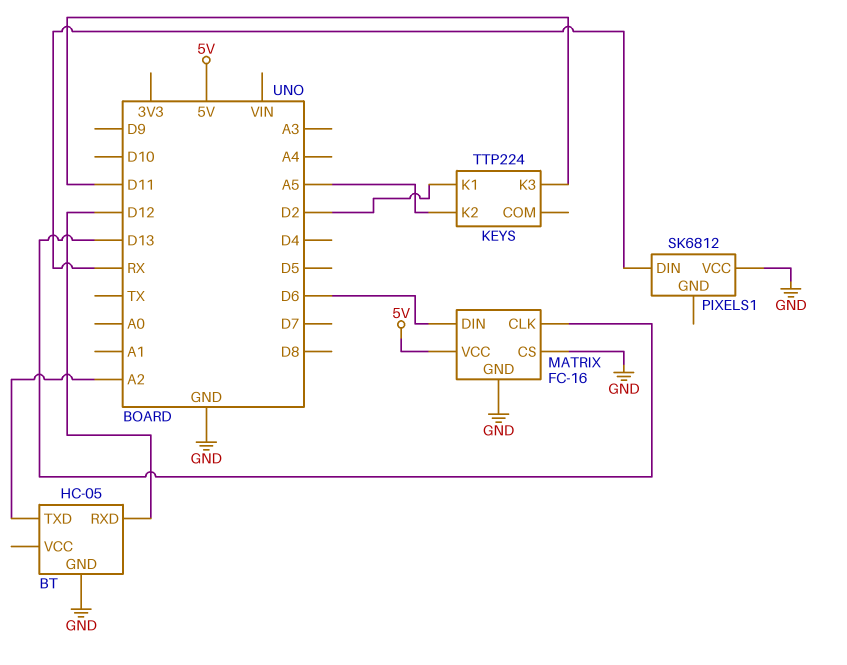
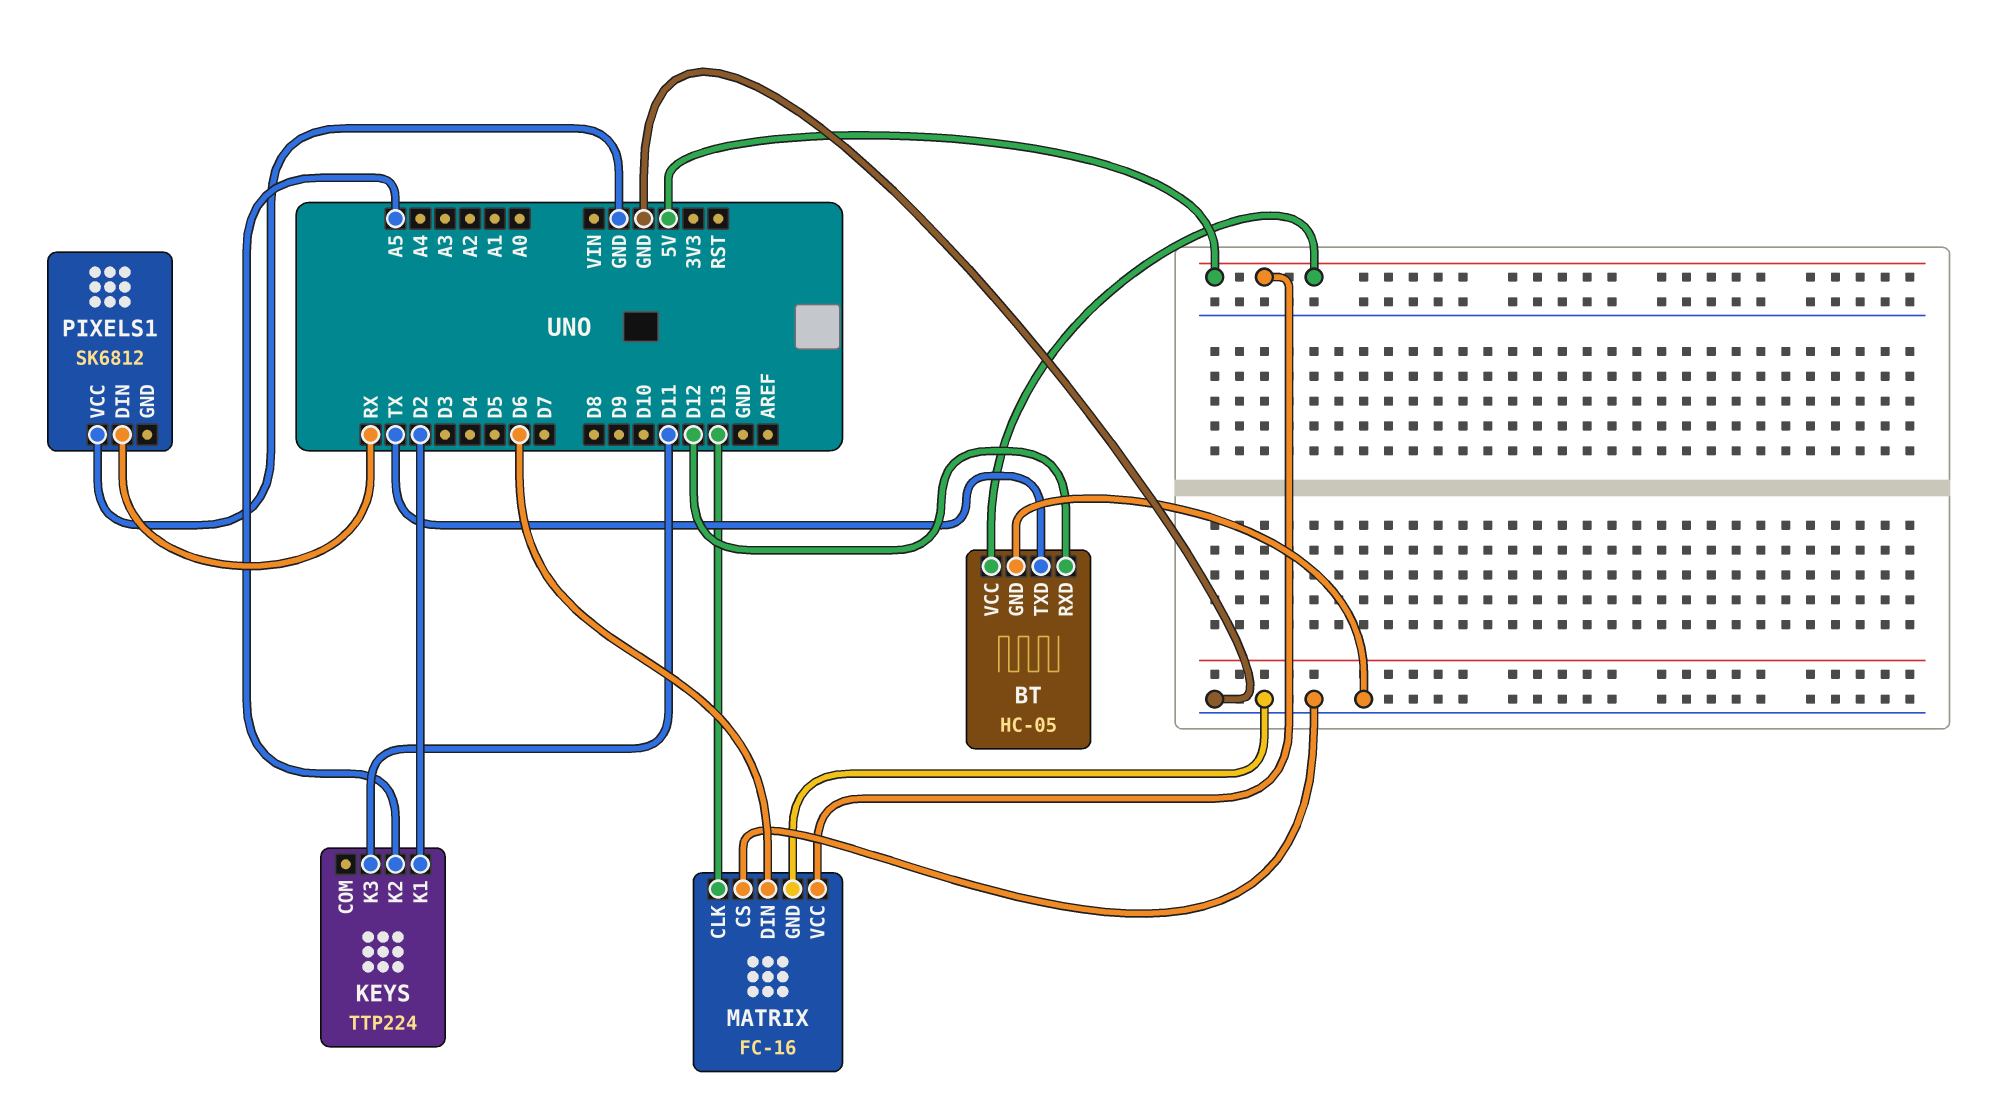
BT pin TXD: A2 -> TX
BT pin VCC: none -> 5V

